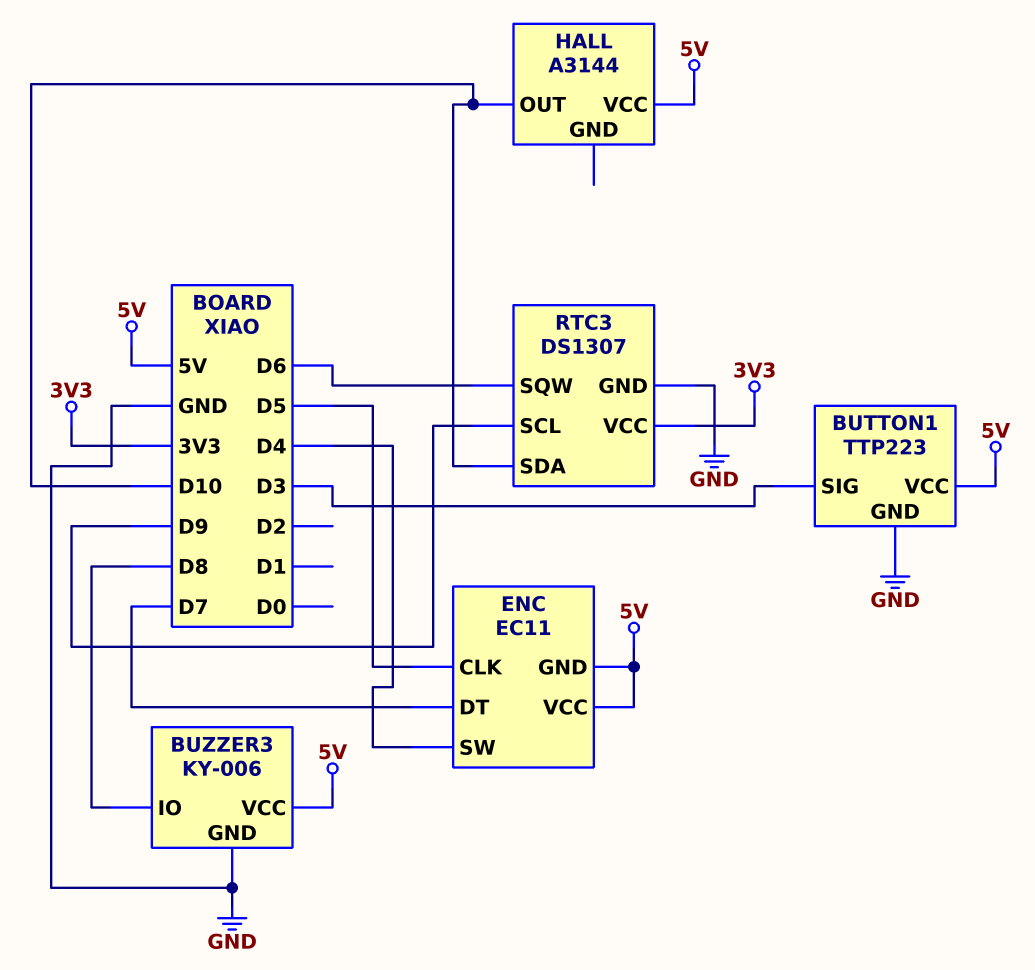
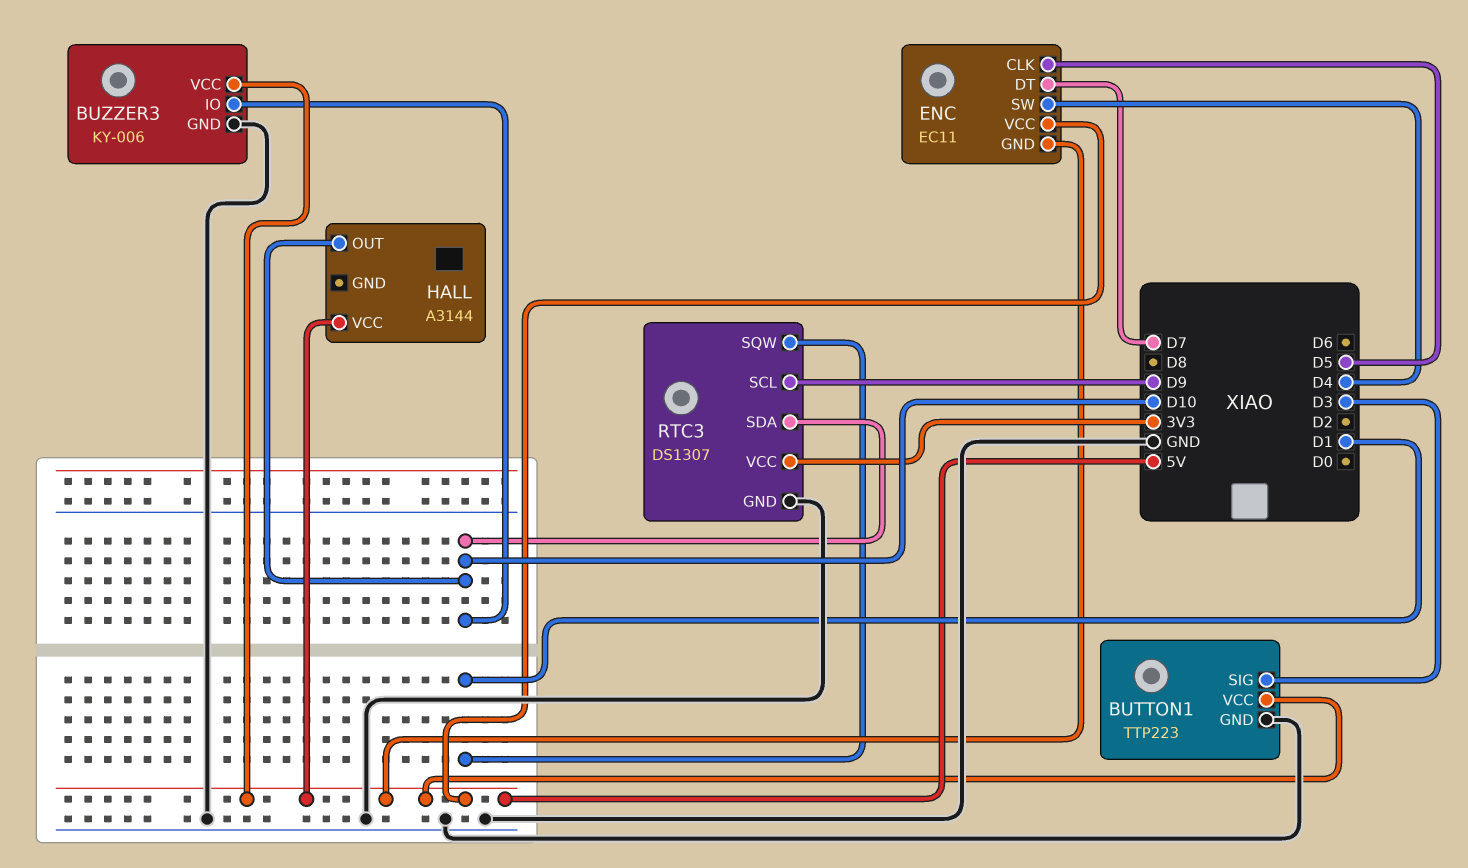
BUZZER3 pin IO: D8 -> D10
RTC3 pin SQW: D6 -> D1

